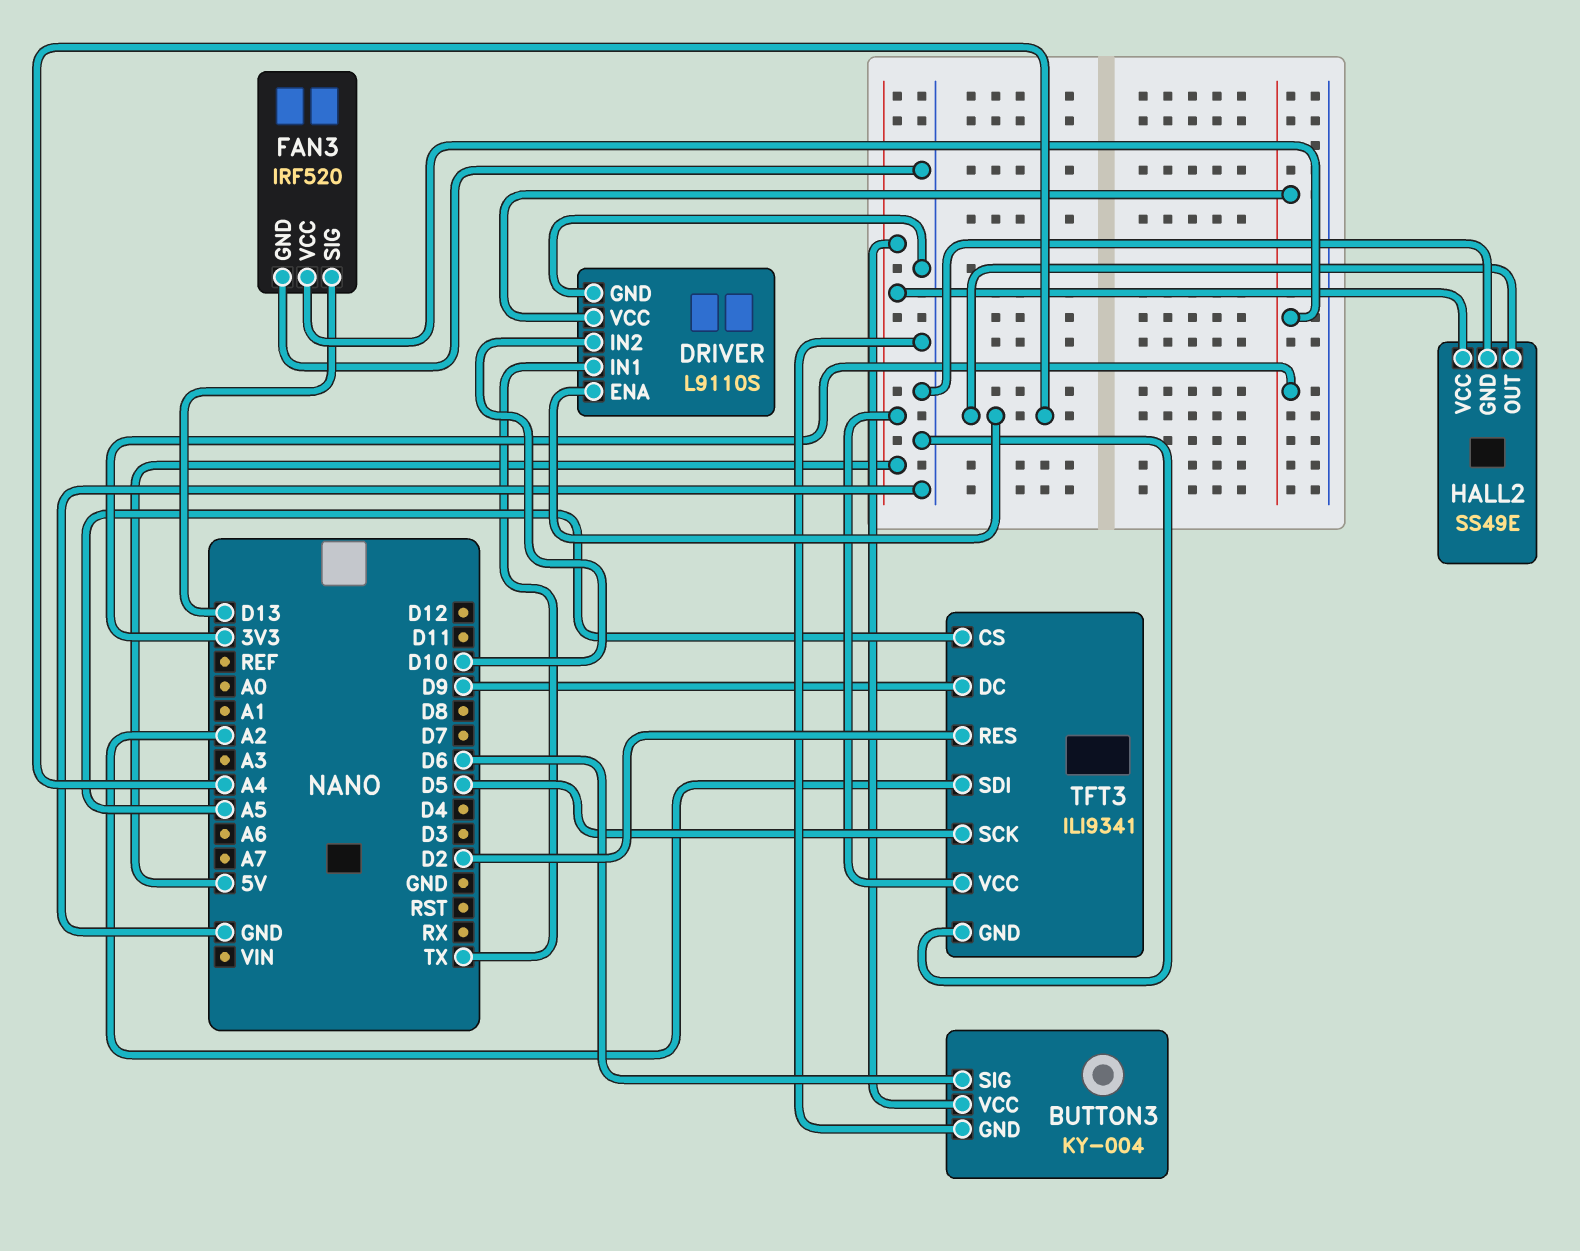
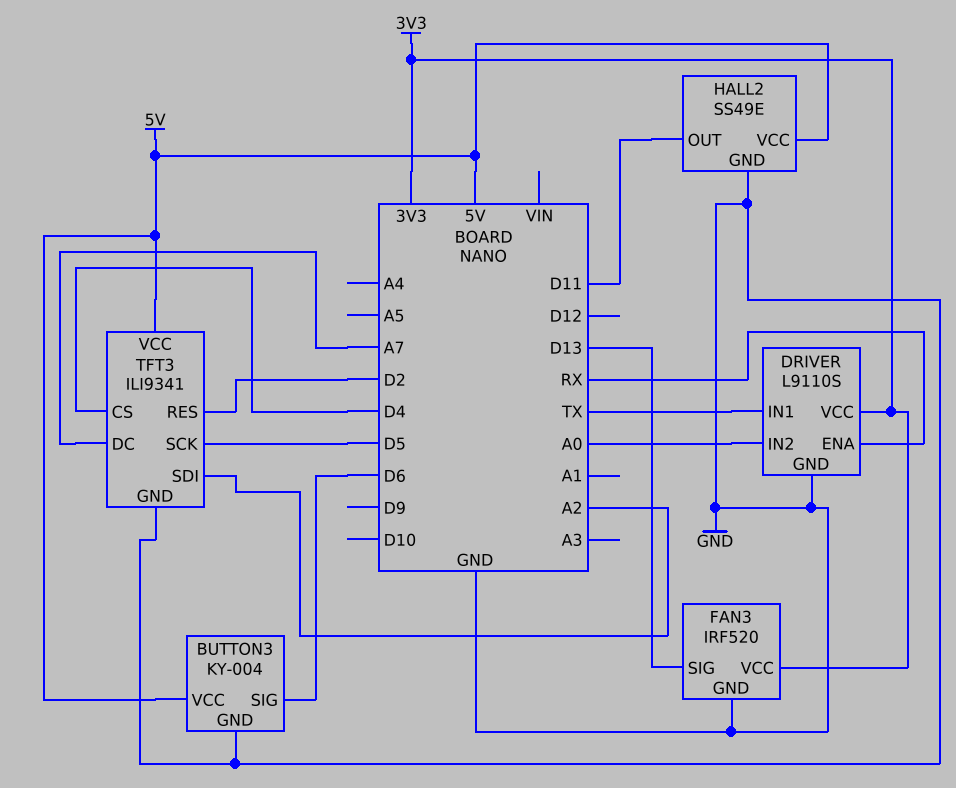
DRIVER pin ENA: A4 -> RX
DRIVER pin IN2: D10 -> A0
HALL2 pin OUT: A4 -> D11
TFT3 pin CS: A5 -> D4
TFT3 pin DC: D9 -> A7

